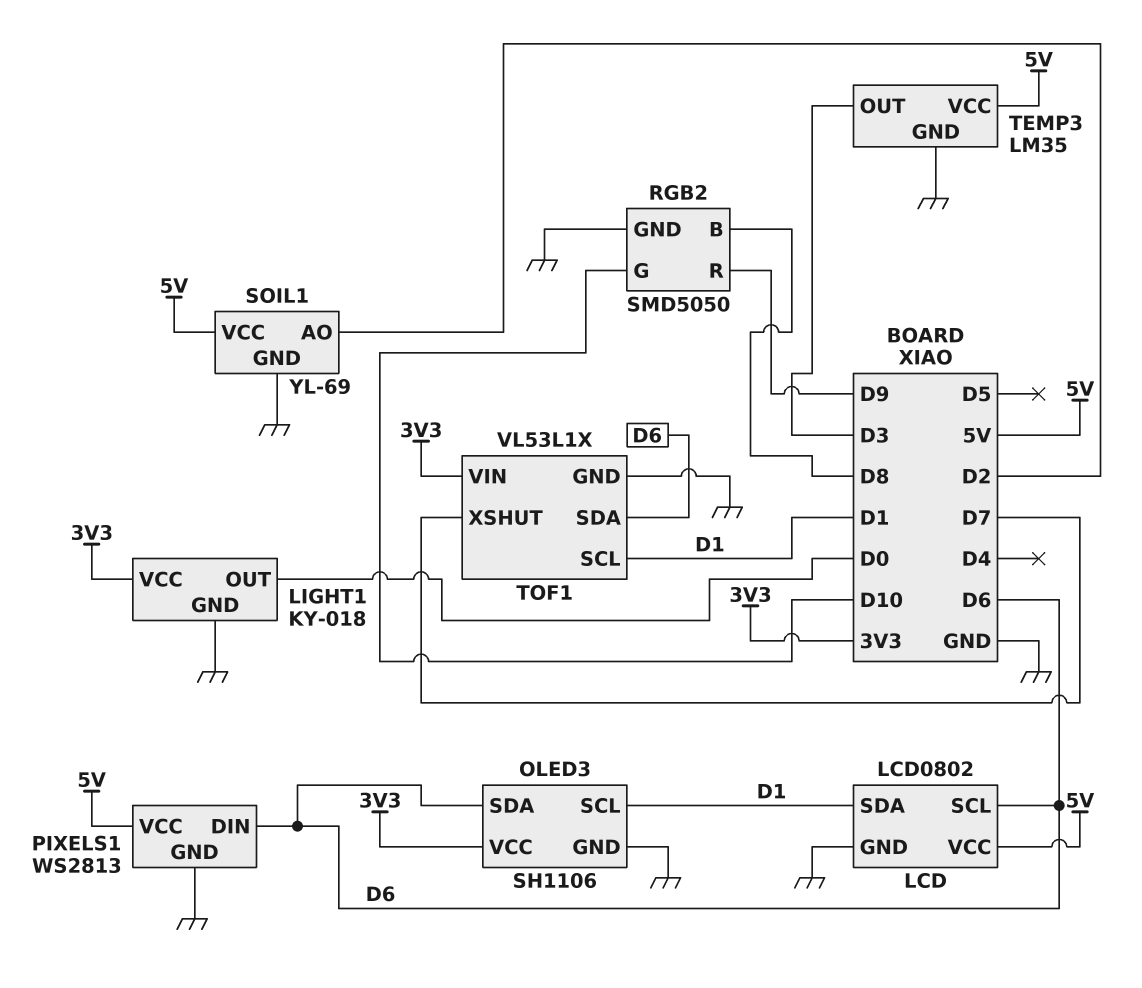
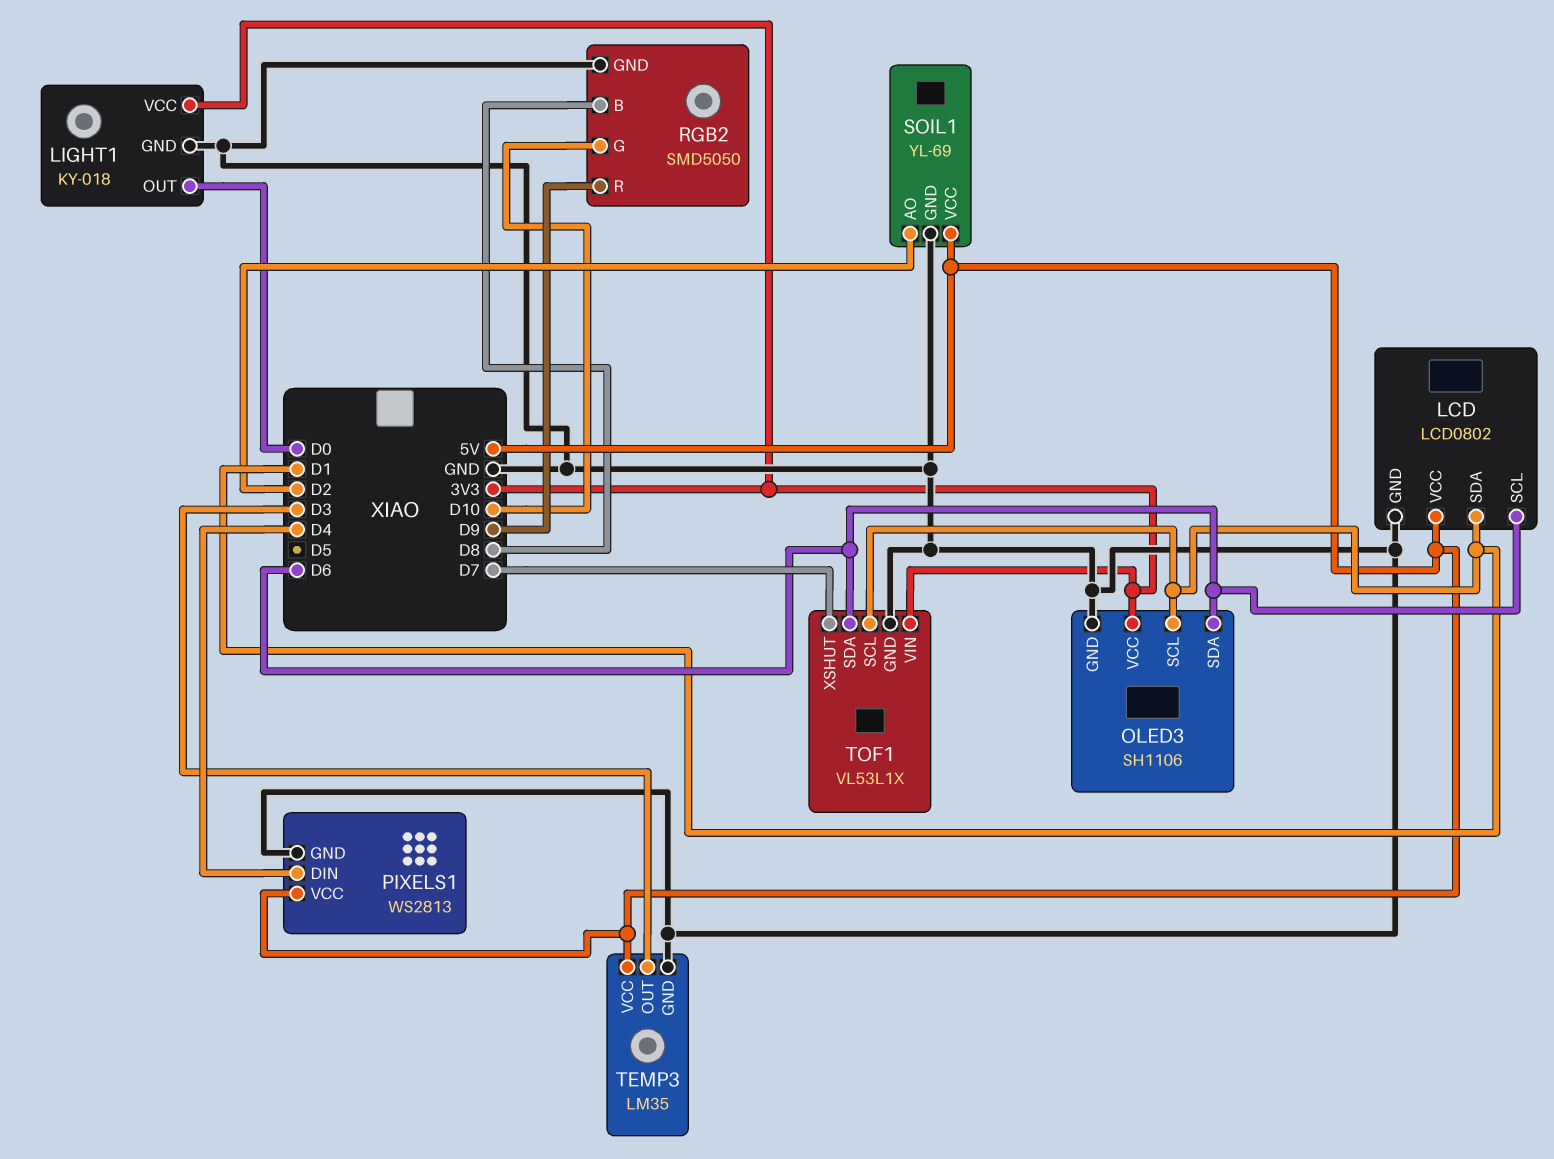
PIXELS1 pin DIN: D6 -> D4

